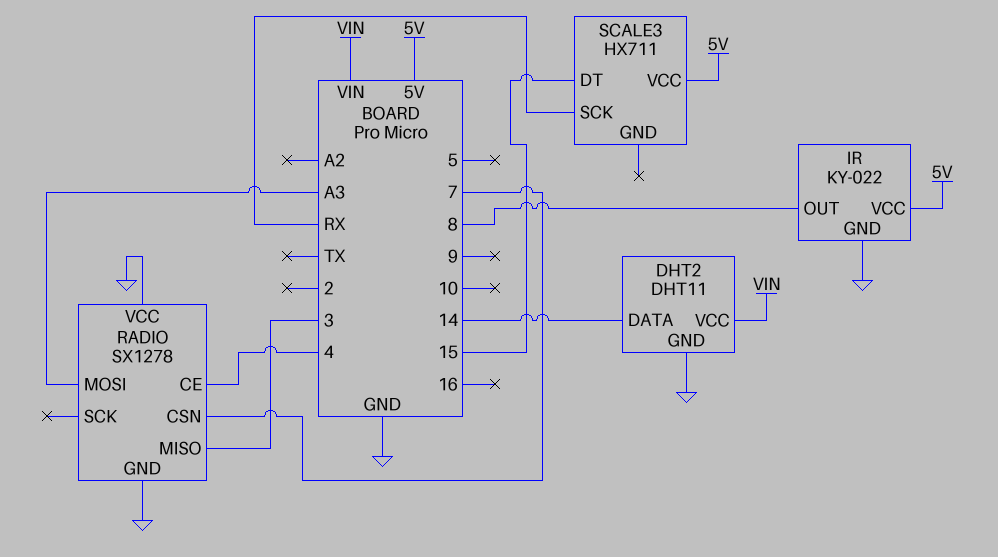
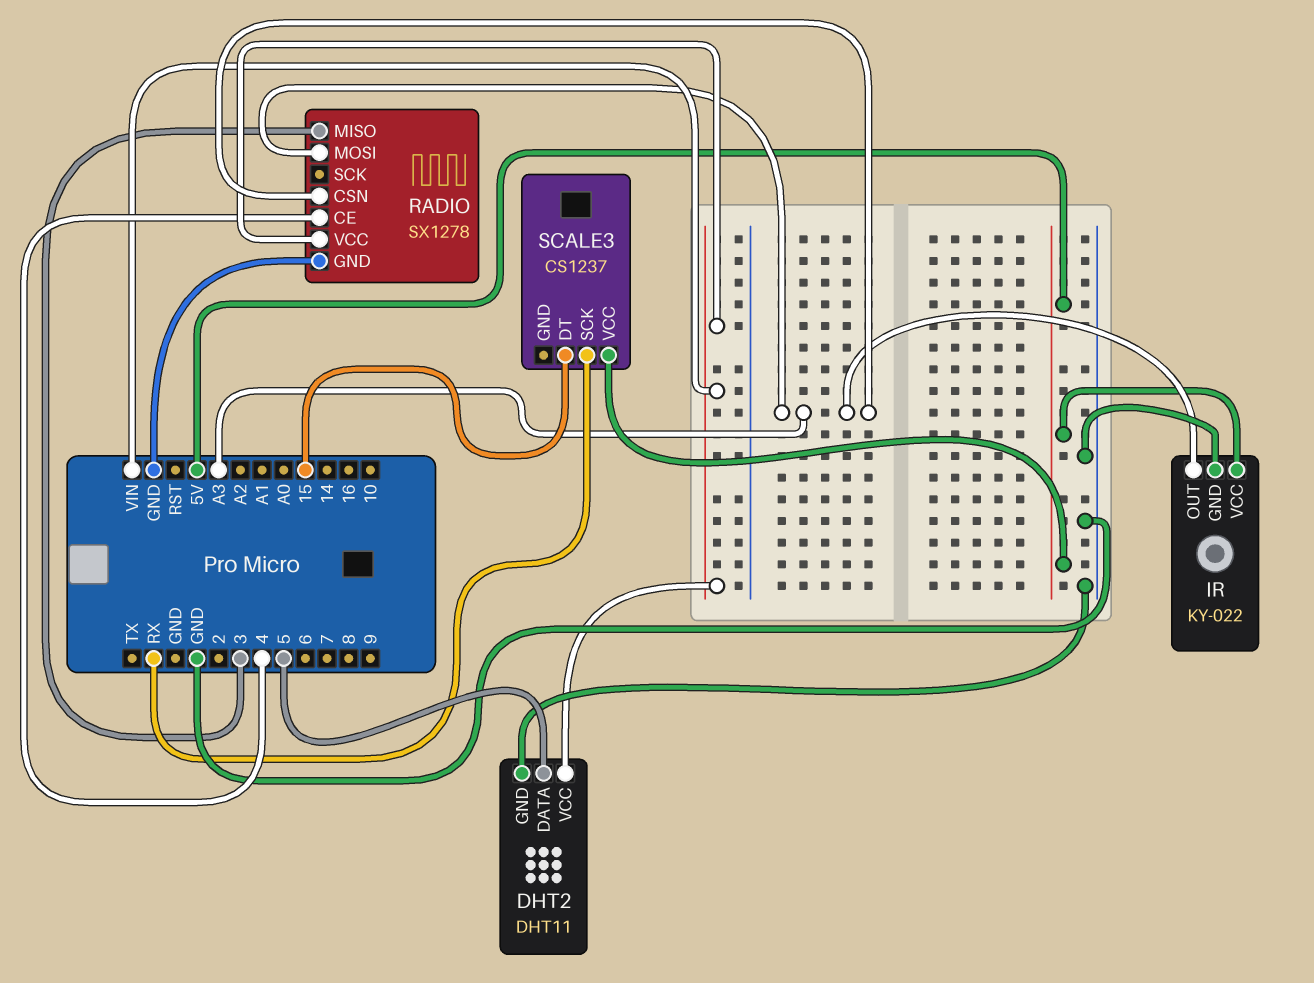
DHT2 pin DATA: 14 -> 5
IR pin OUT: 8 -> A3
RADIO pin CSN: 7 -> A3
RADIO pin VCC: GND -> VIN
SCALE3: HX711 -> CS1237

